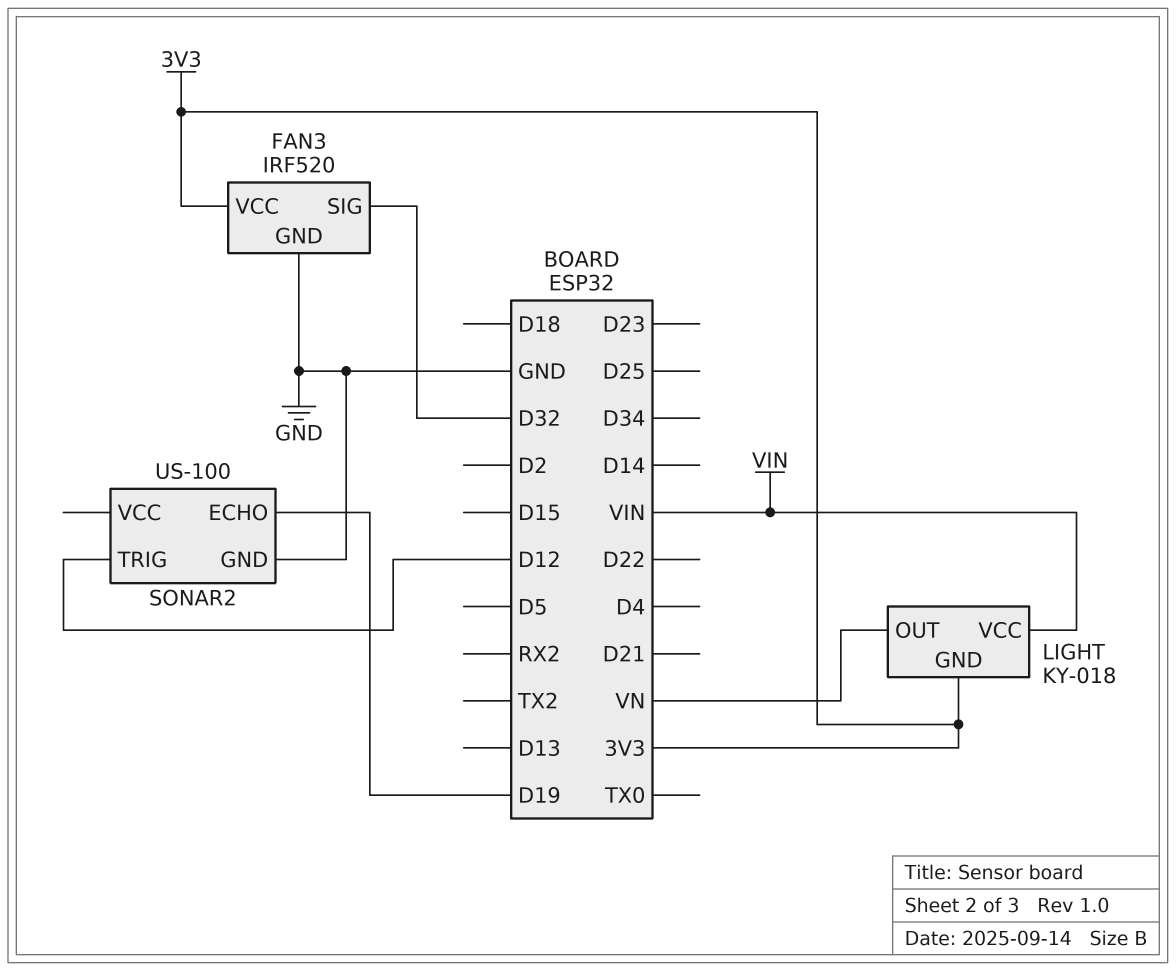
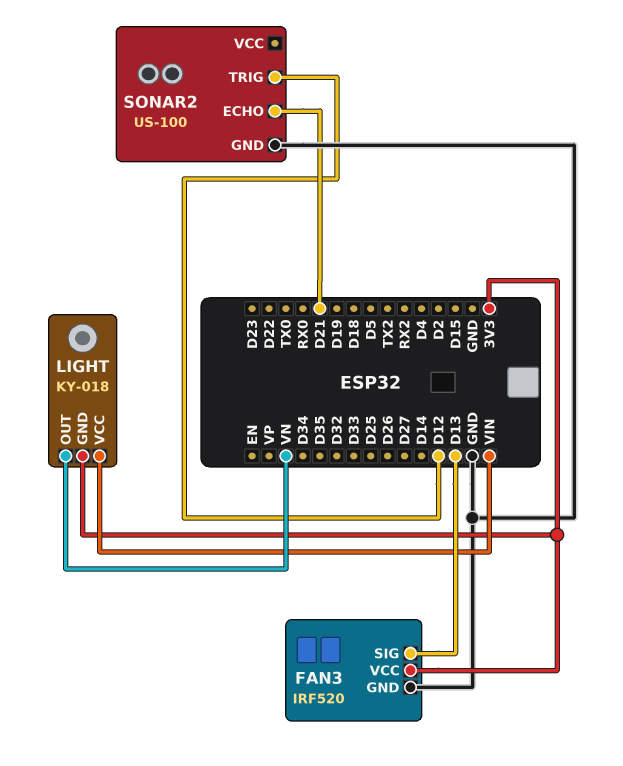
FAN3 pin SIG: D32 -> D13
SONAR2 pin ECHO: D19 -> D21

